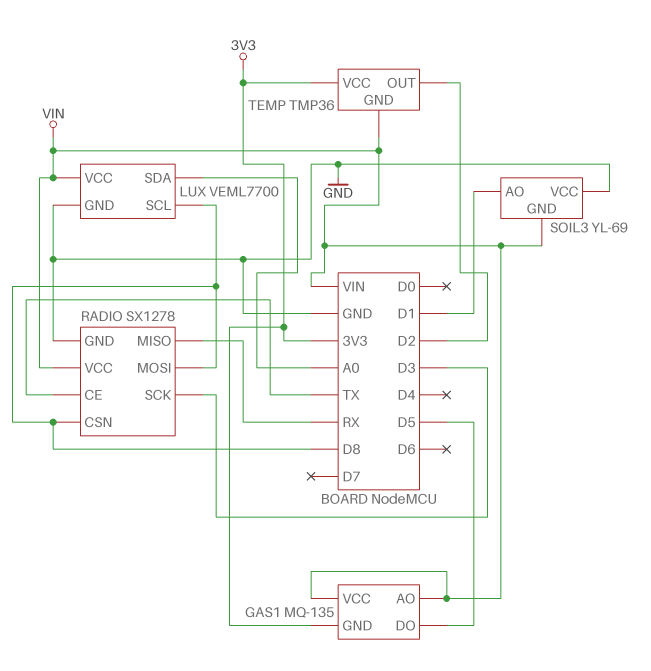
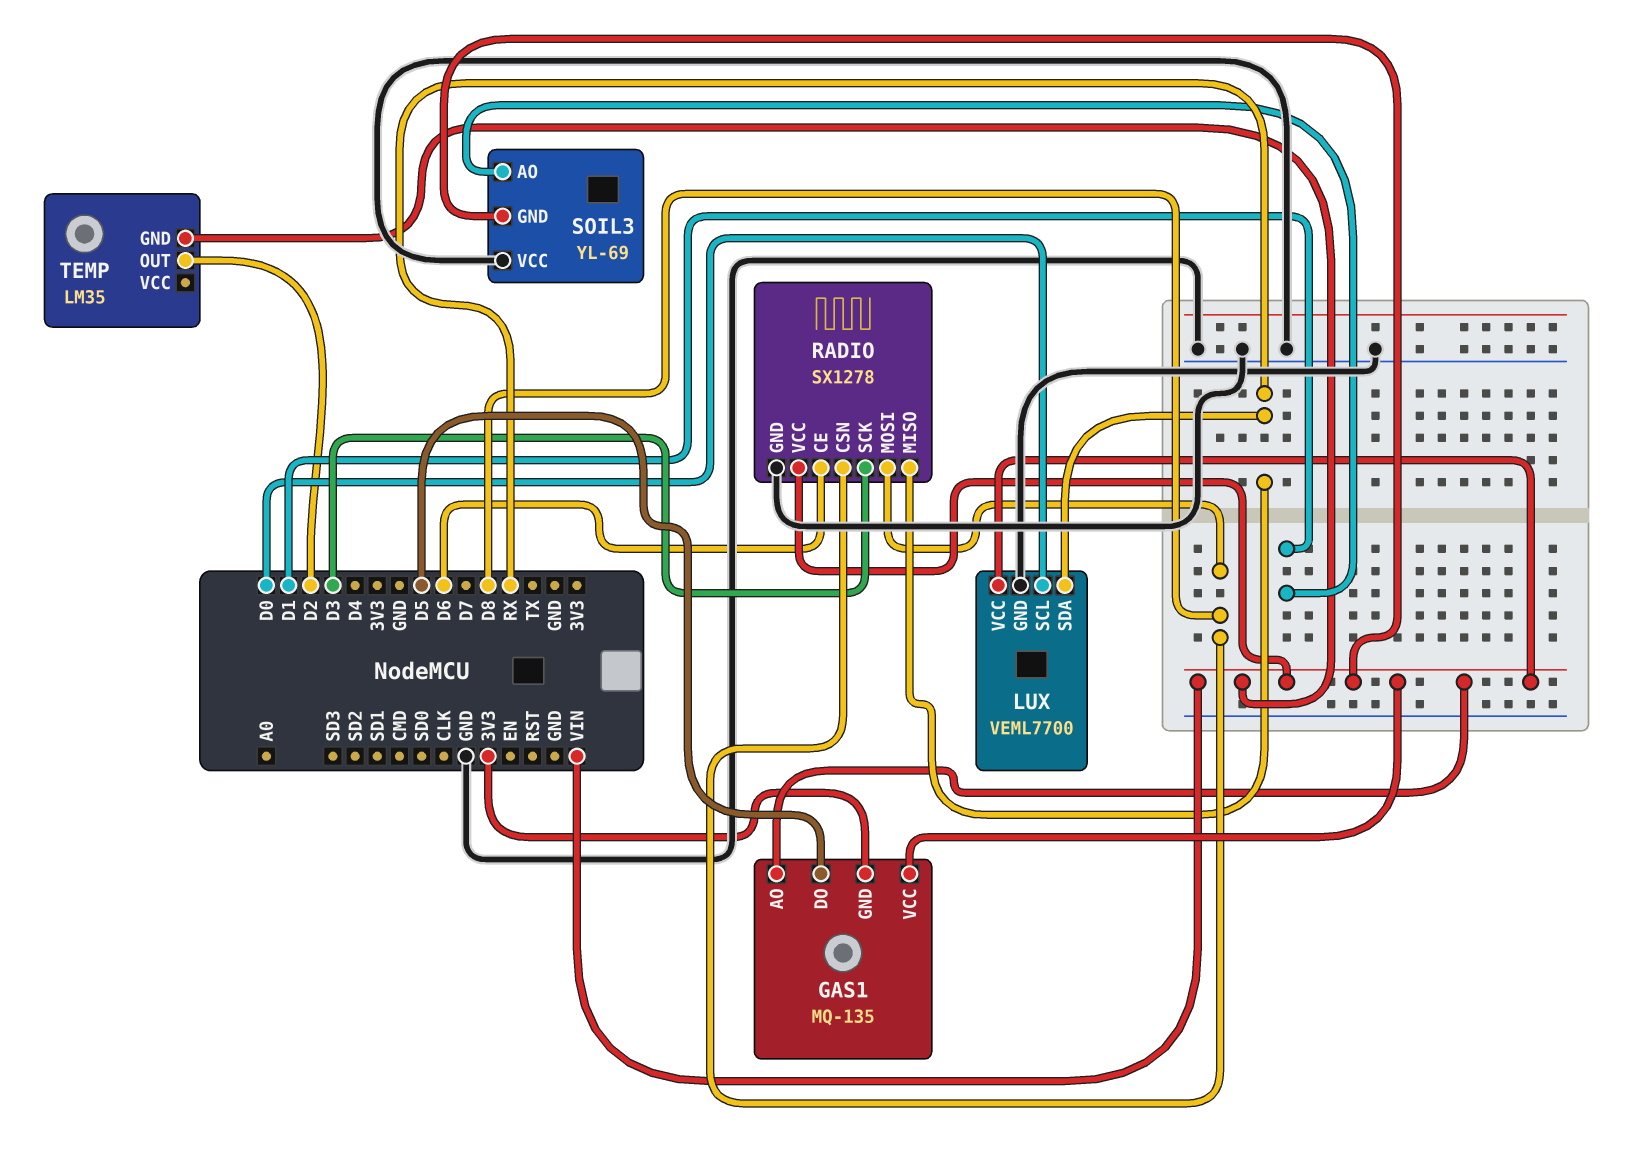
LUX pin SCL: D8 -> D0
LUX pin SDA: A0 -> RX
RADIO pin CE: TX -> D6
TEMP: TMP36 -> LM35
TEMP pin VCC: 3V3 -> none

